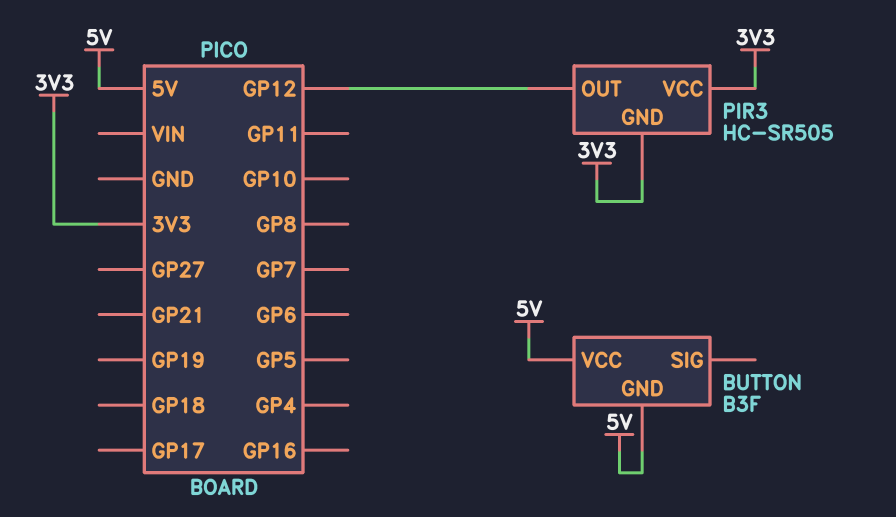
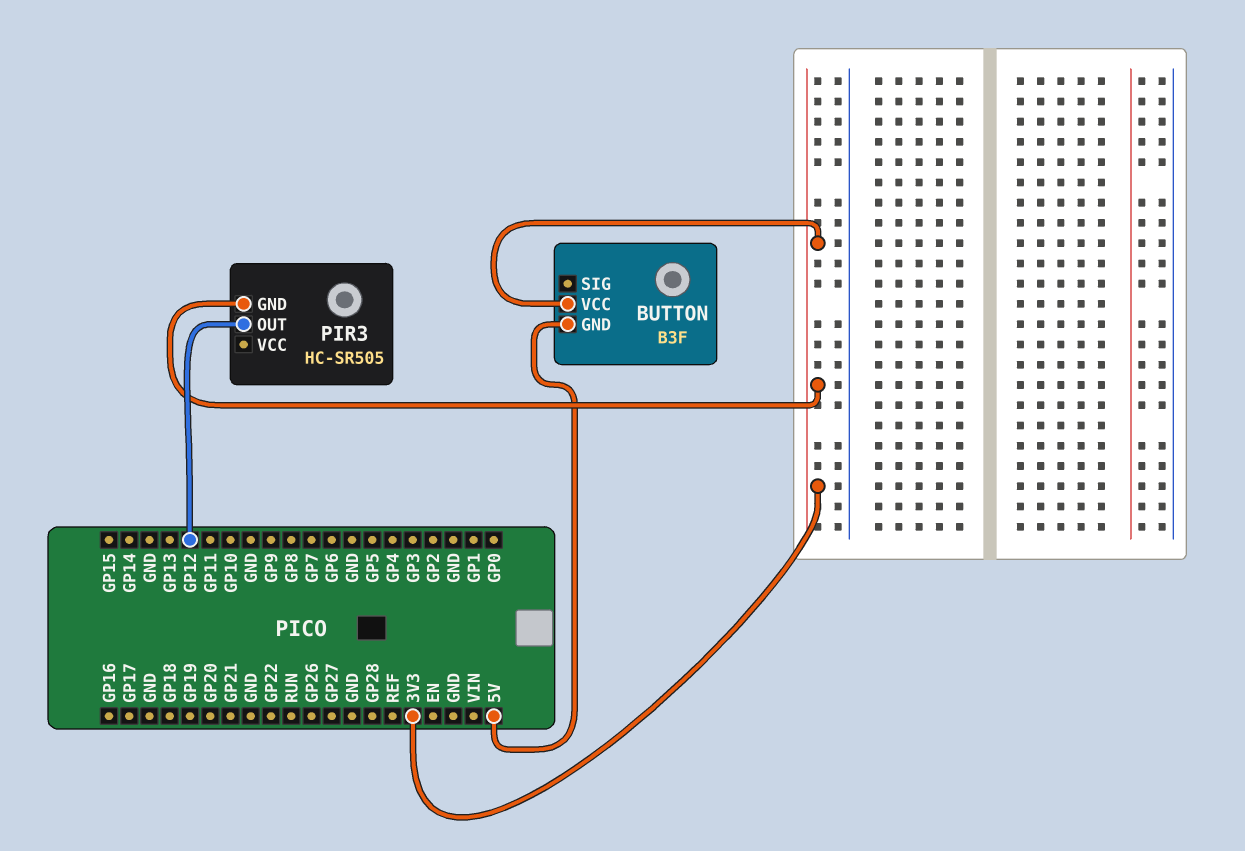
BUTTON pin VCC: 5V -> 3V3
PIR3 pin VCC: 3V3 -> none

